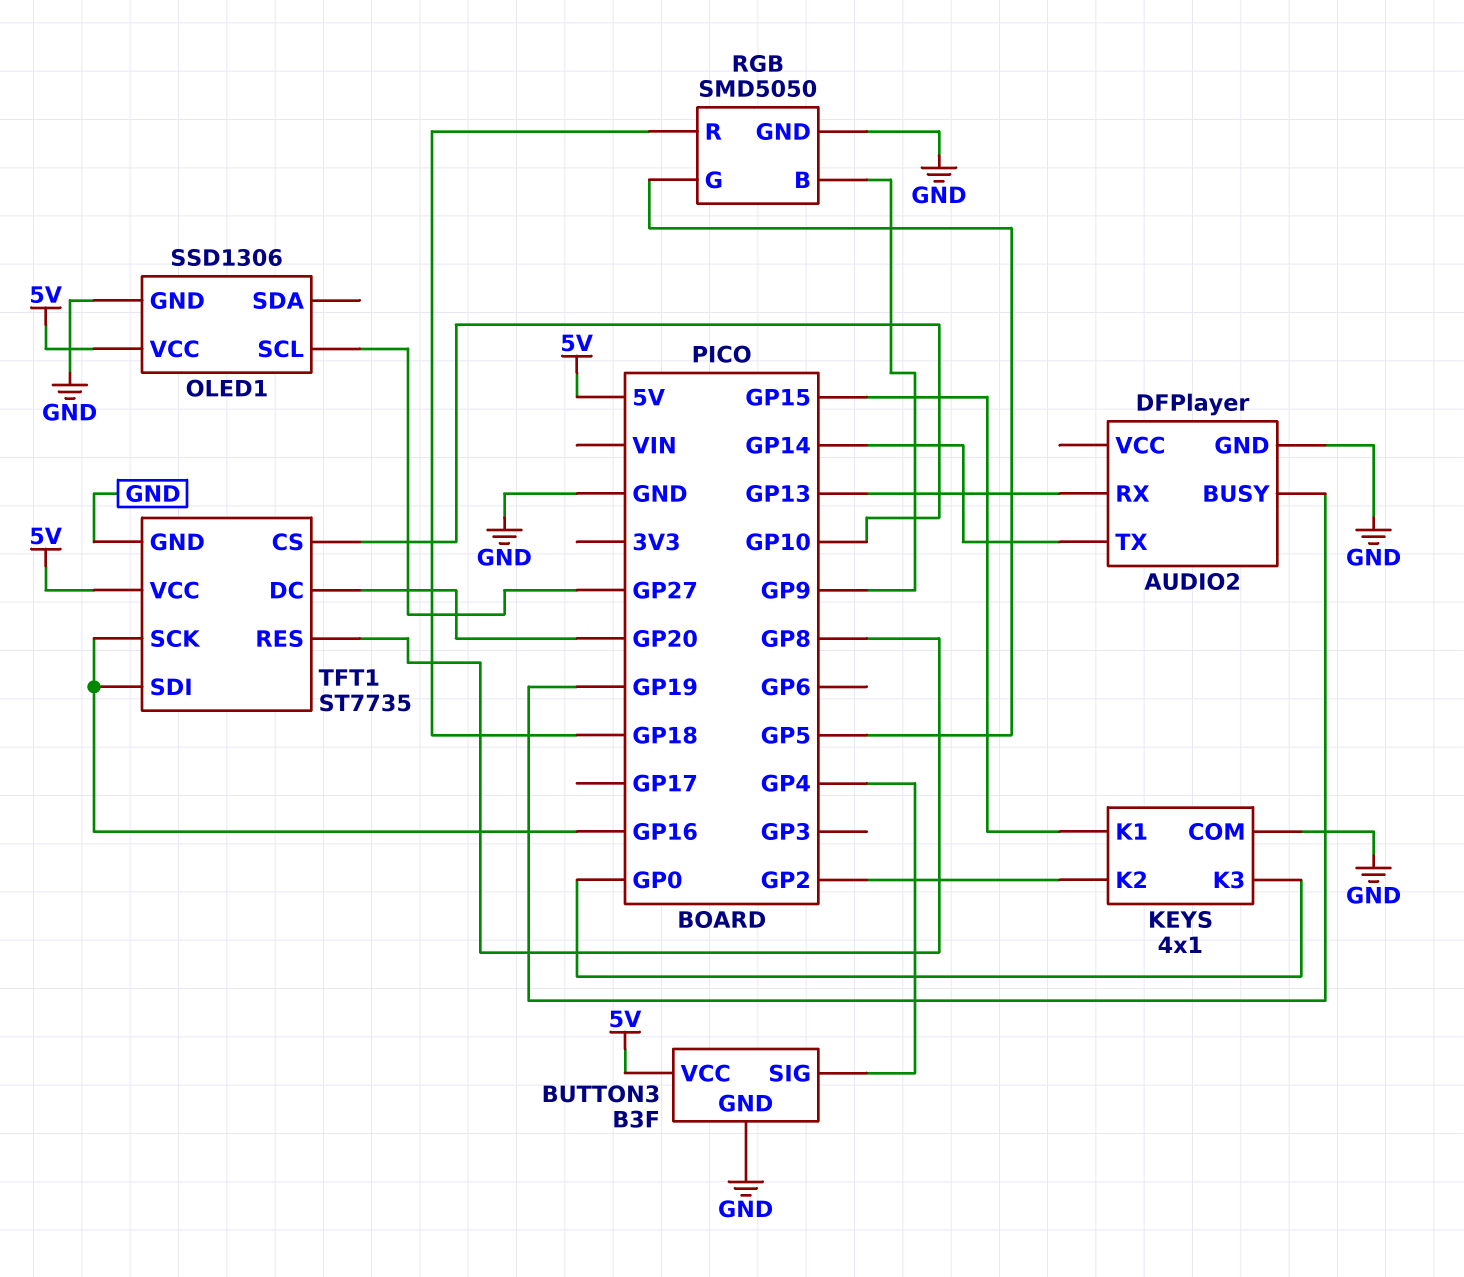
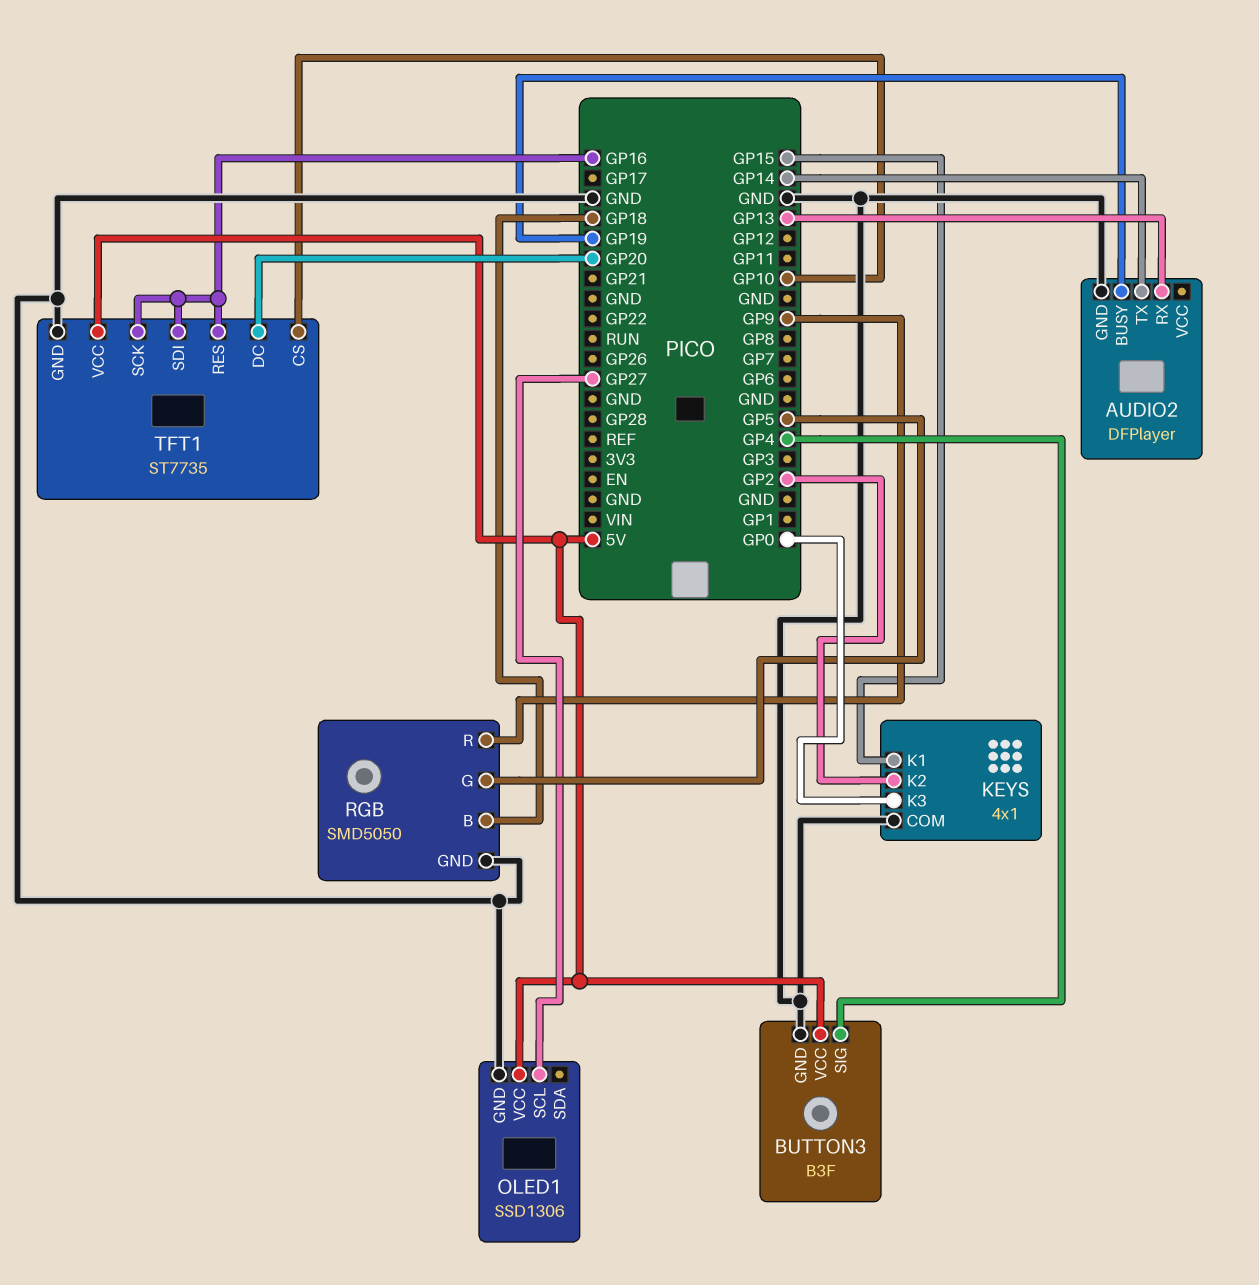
RGB pin B: GP9 -> GP18
RGB pin R: GP18 -> GP9
TFT1 pin RES: GP8 -> GP16

